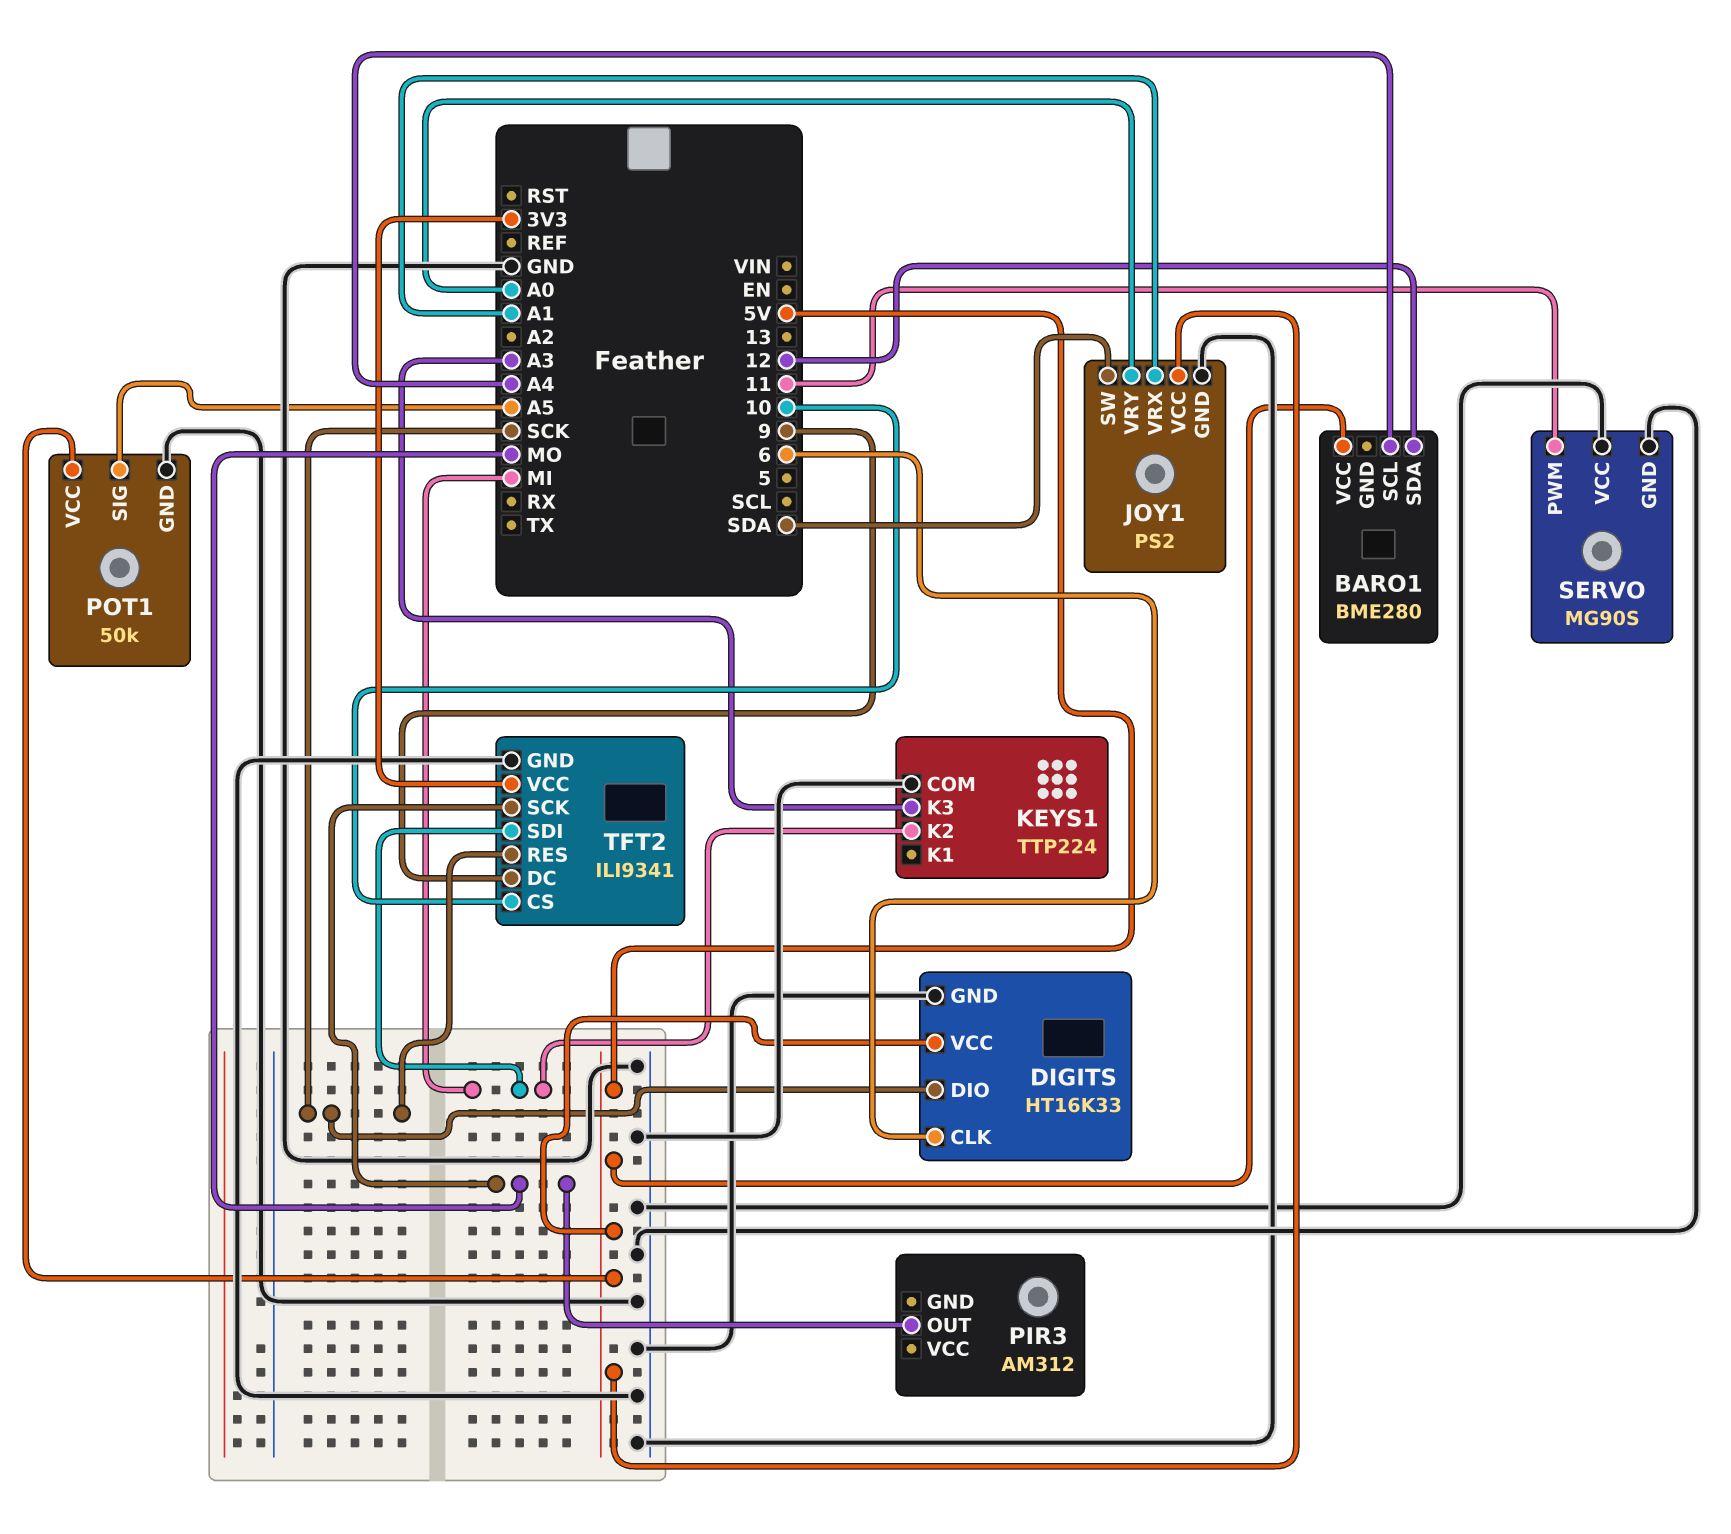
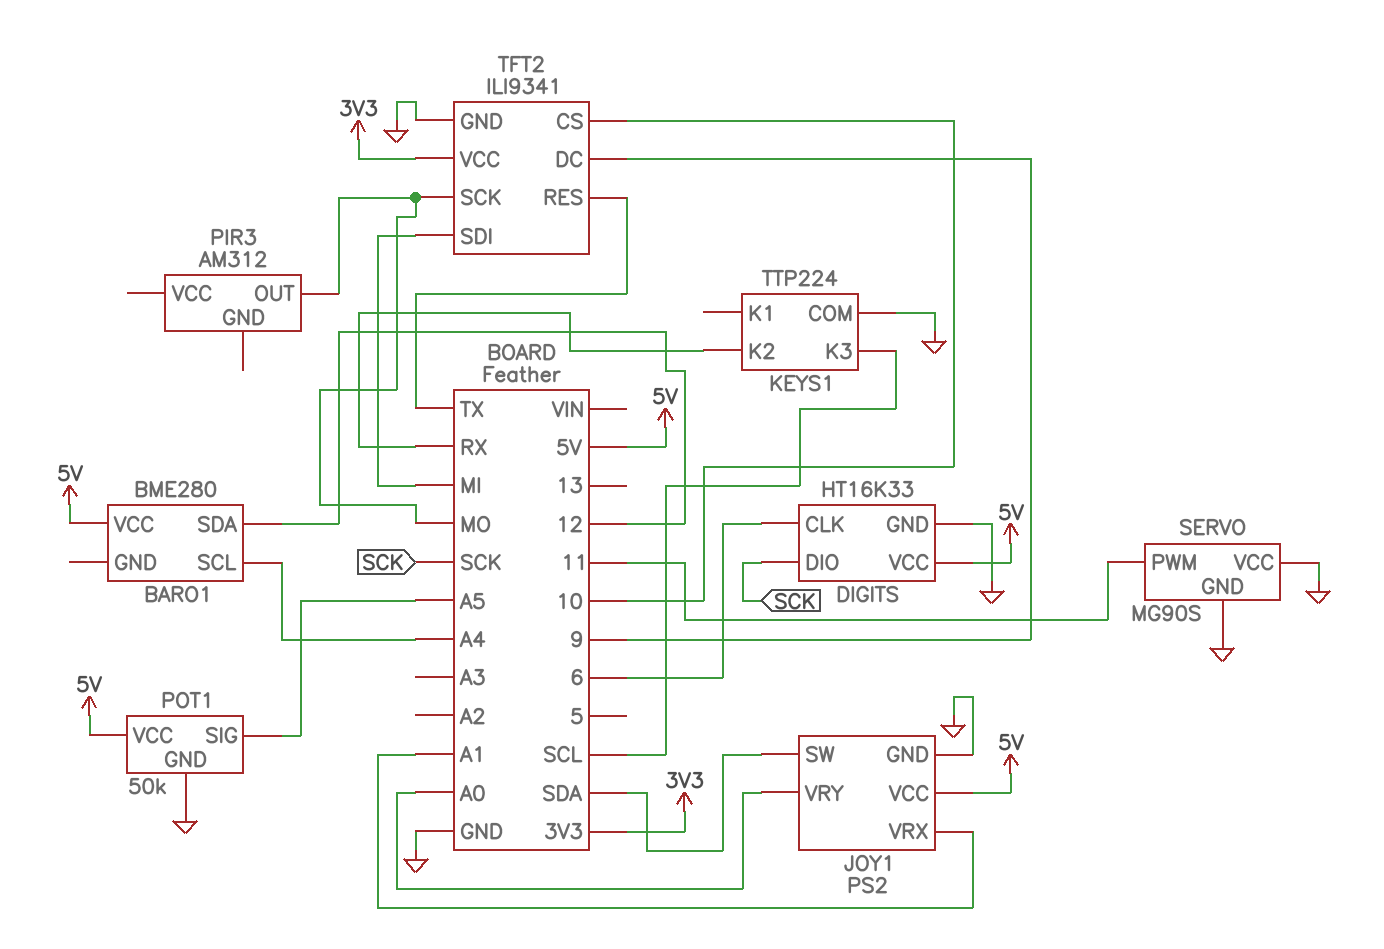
KEYS1 pin K2: MI -> RX
KEYS1 pin K3: A3 -> SCL
TFT2 pin RES: SCK -> TX

